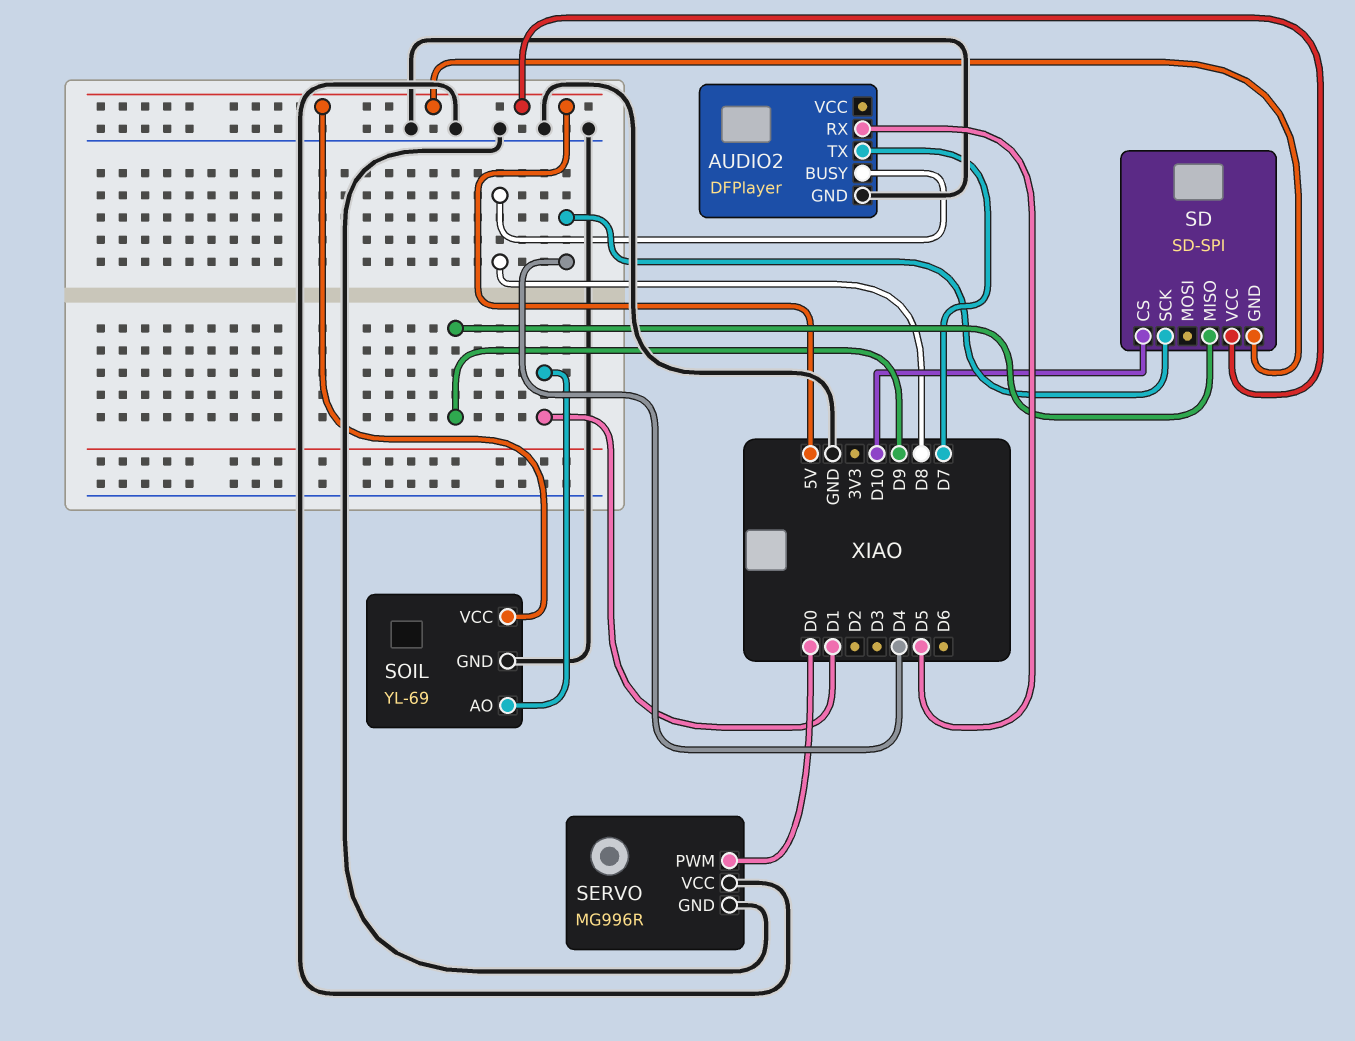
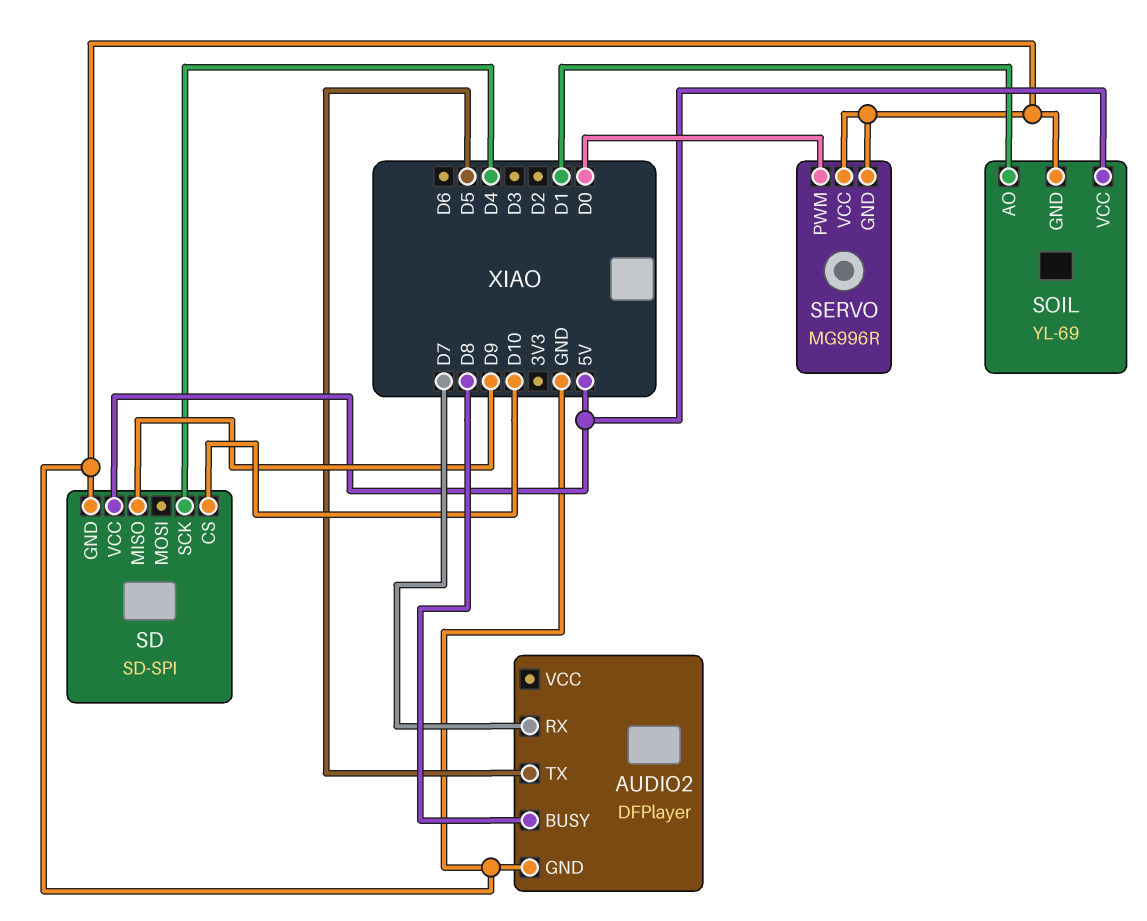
AUDIO2 pin RX: D5 -> D7
AUDIO2 pin TX: D7 -> D5
SD pin GND: 5V -> GND

